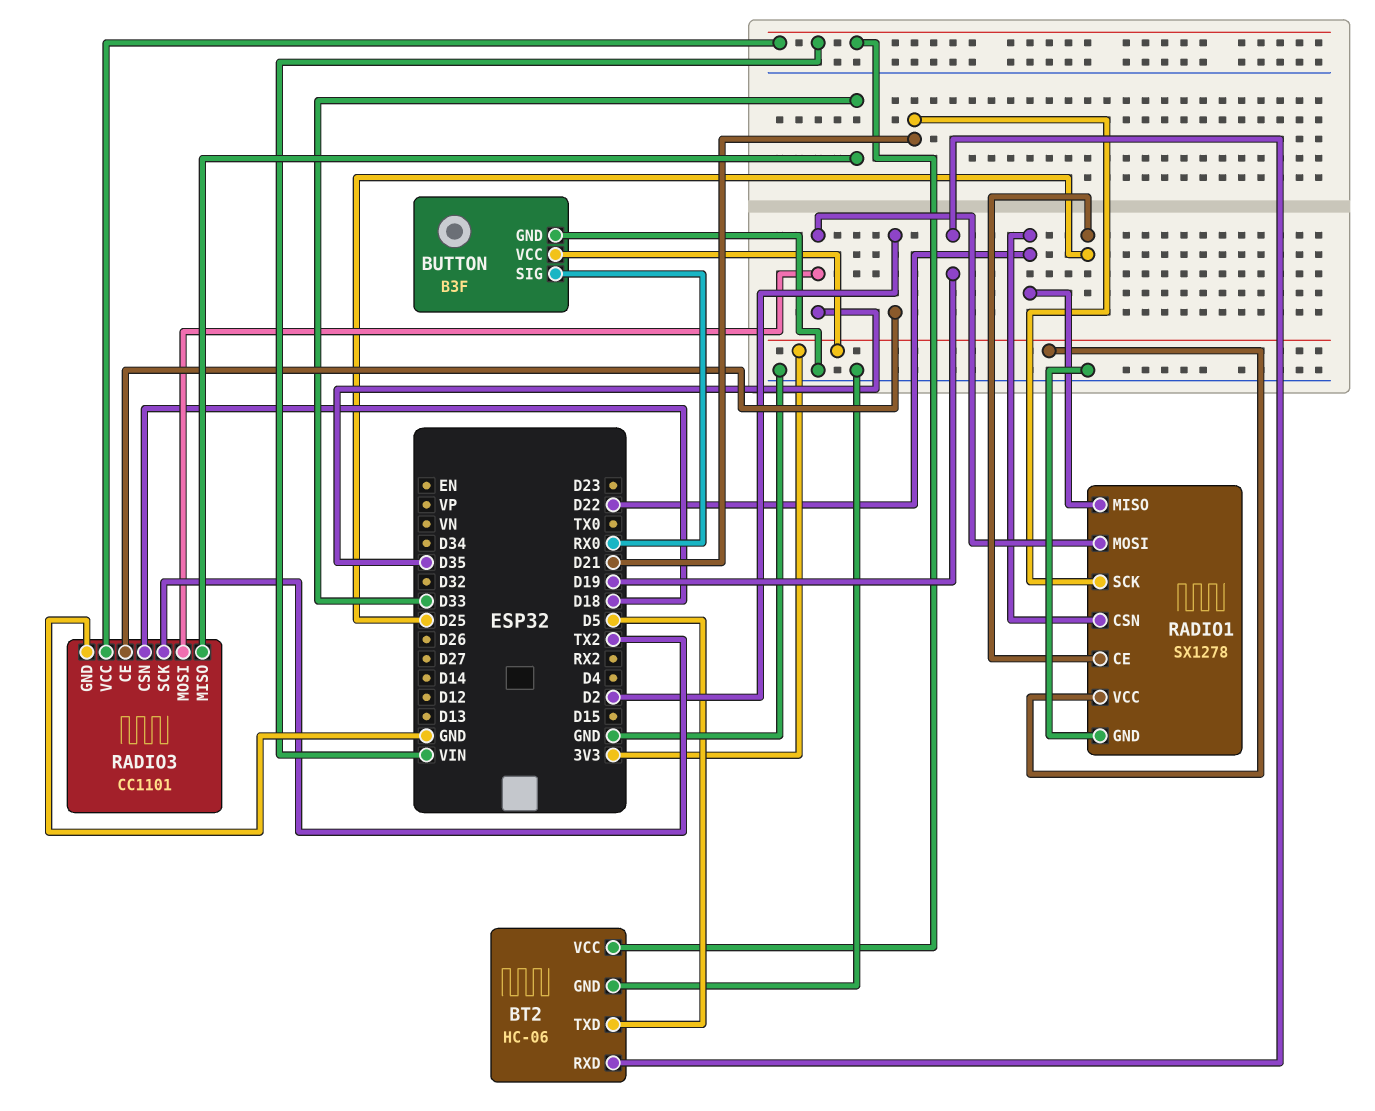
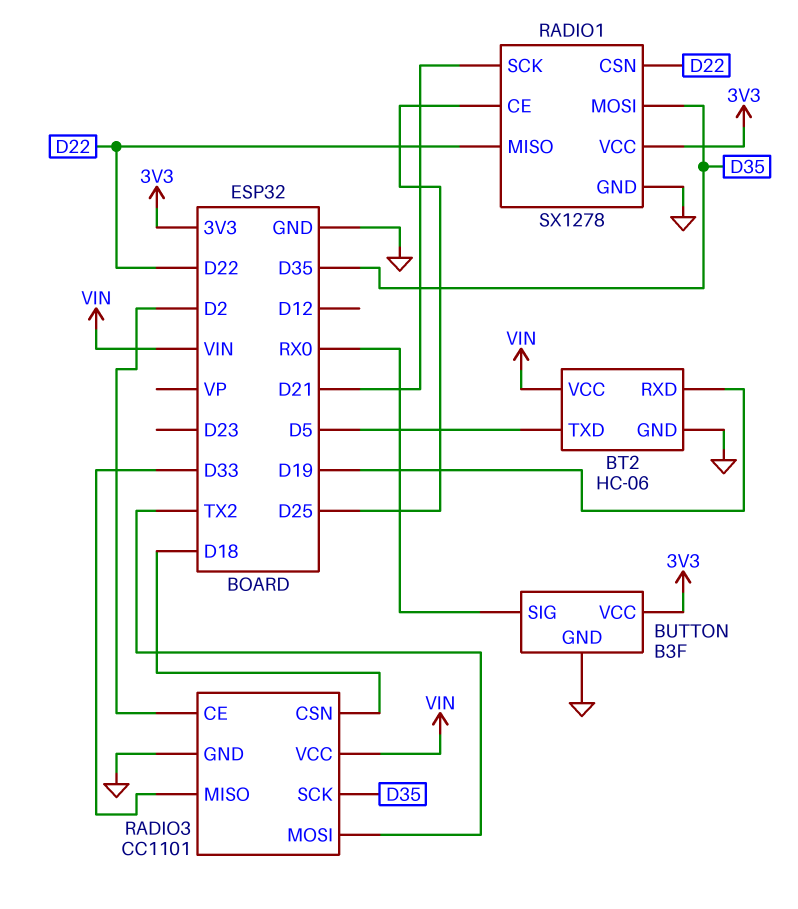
RADIO3 pin MOSI: D35 -> TX2
RADIO3 pin SCK: TX2 -> D35

